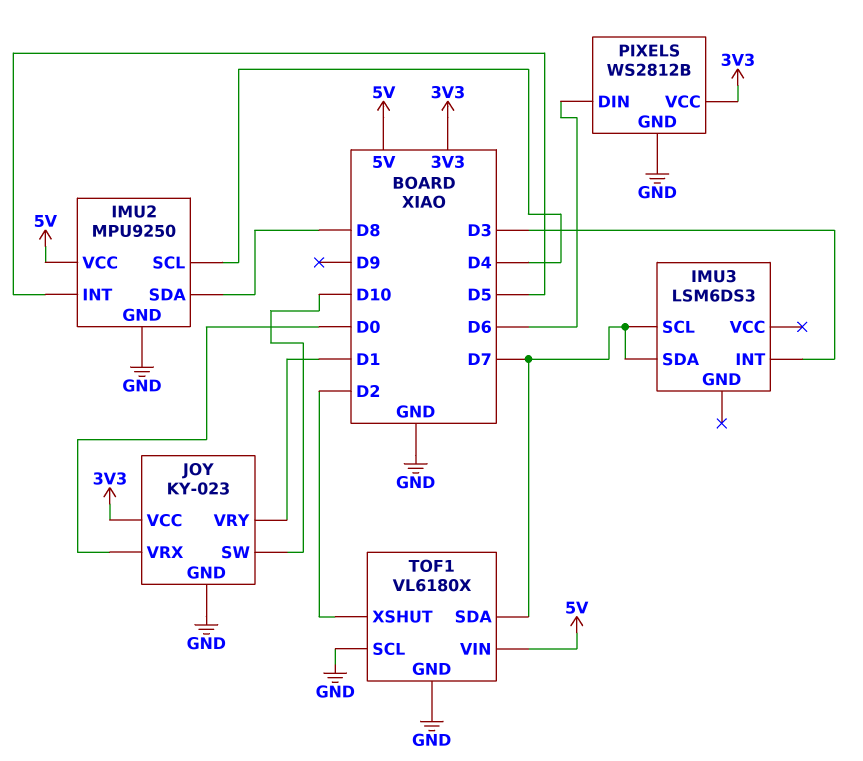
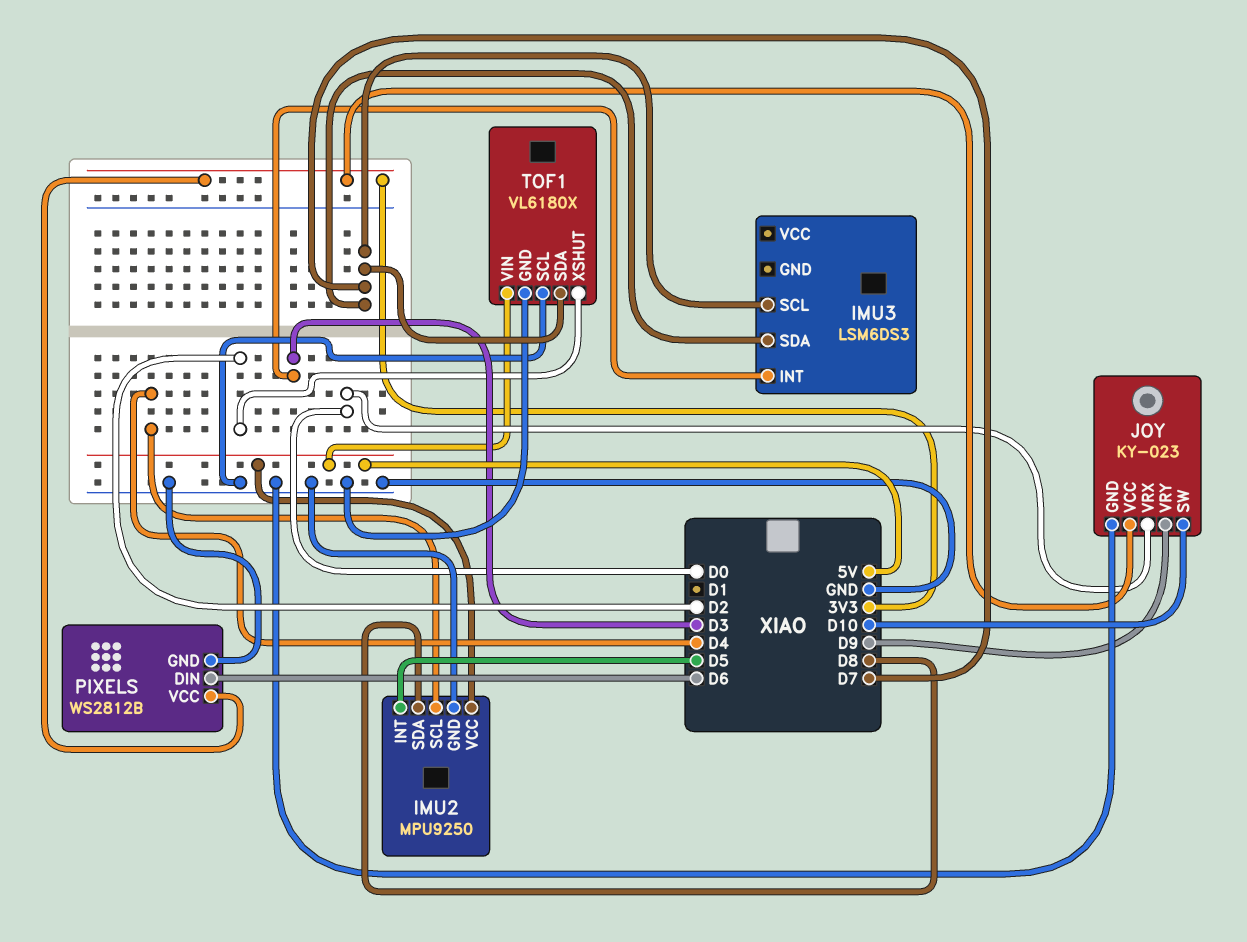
JOY pin VRY: D1 -> D9

